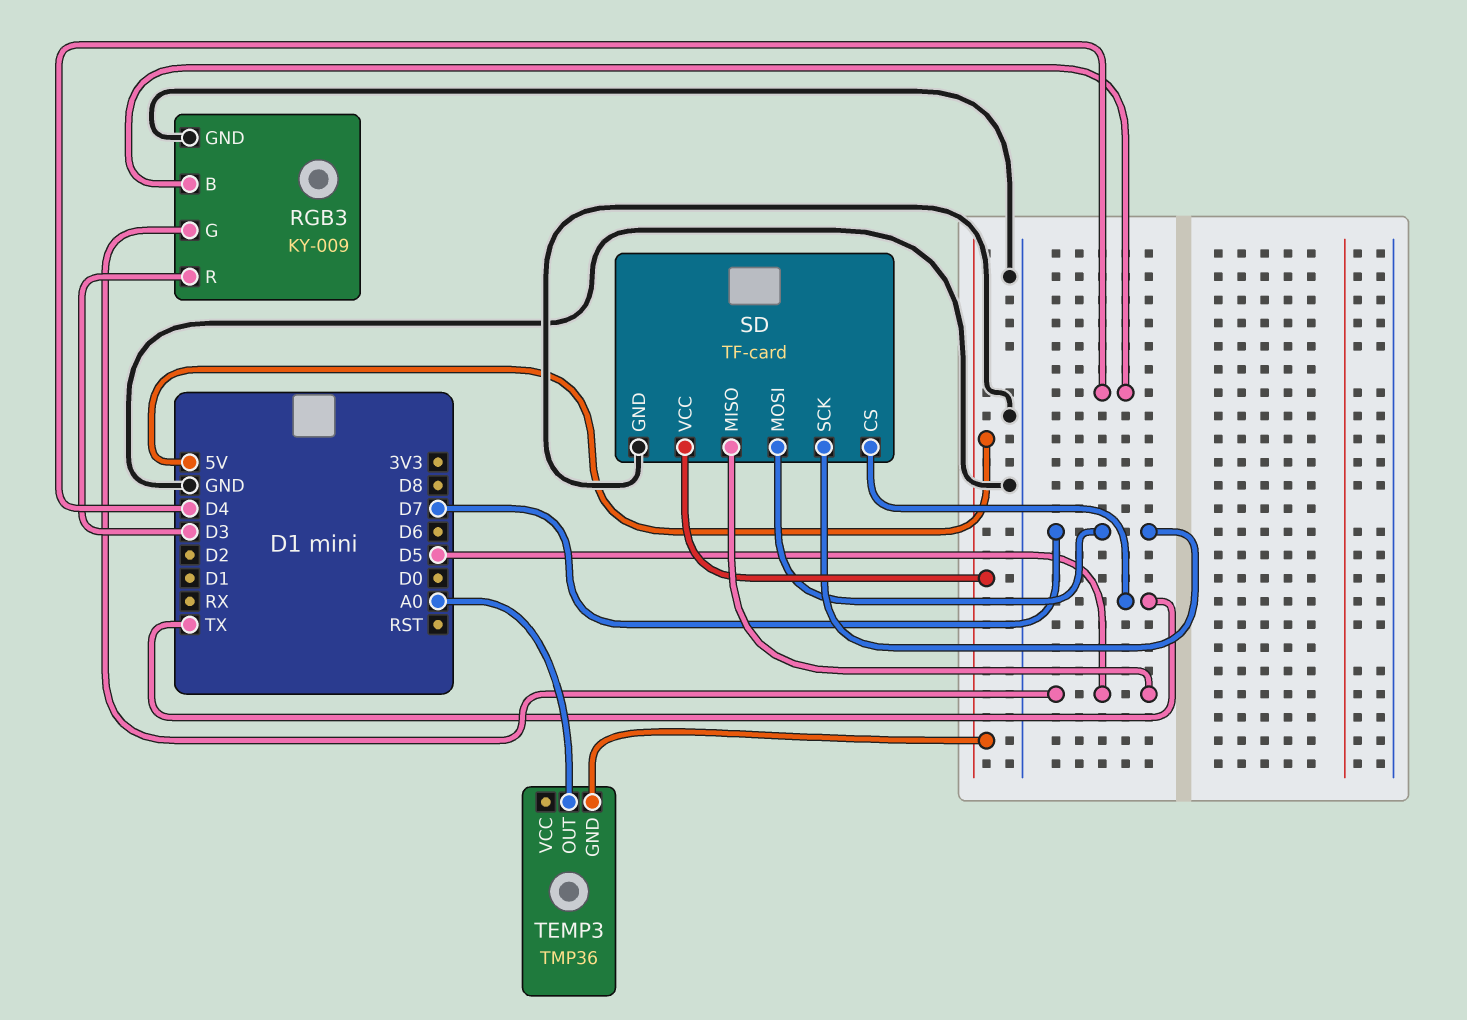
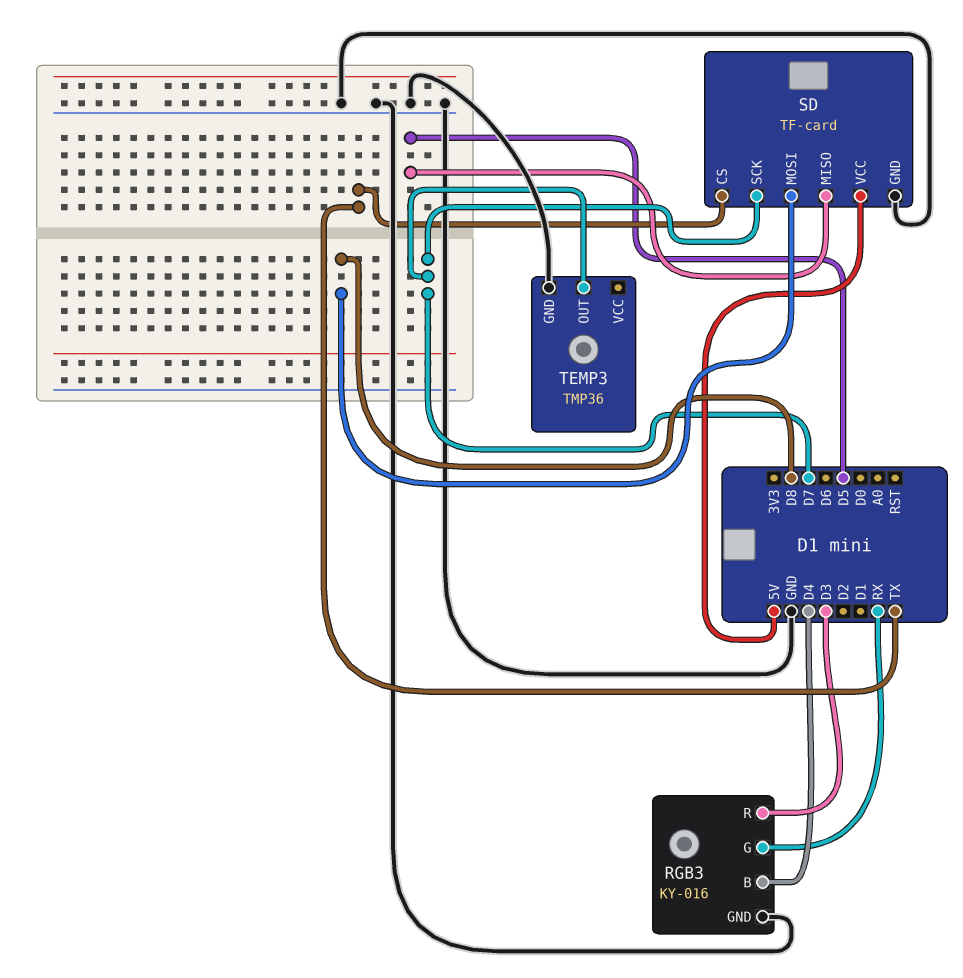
RGB3: KY-009 -> KY-016
RGB3 pin G: D5 -> RX
SD pin MOSI: D7 -> D8
TEMP3 pin GND: 5V -> GND
TEMP3 pin OUT: A0 -> D7

